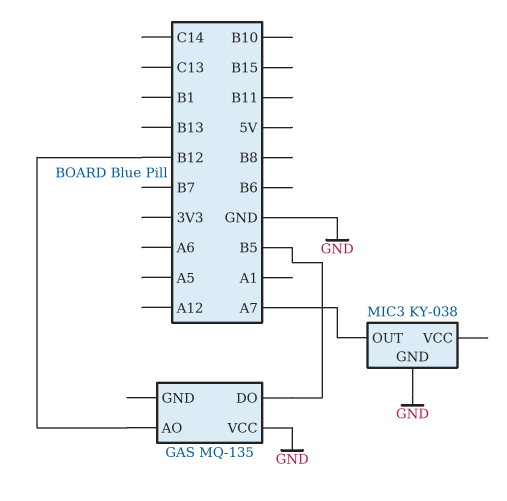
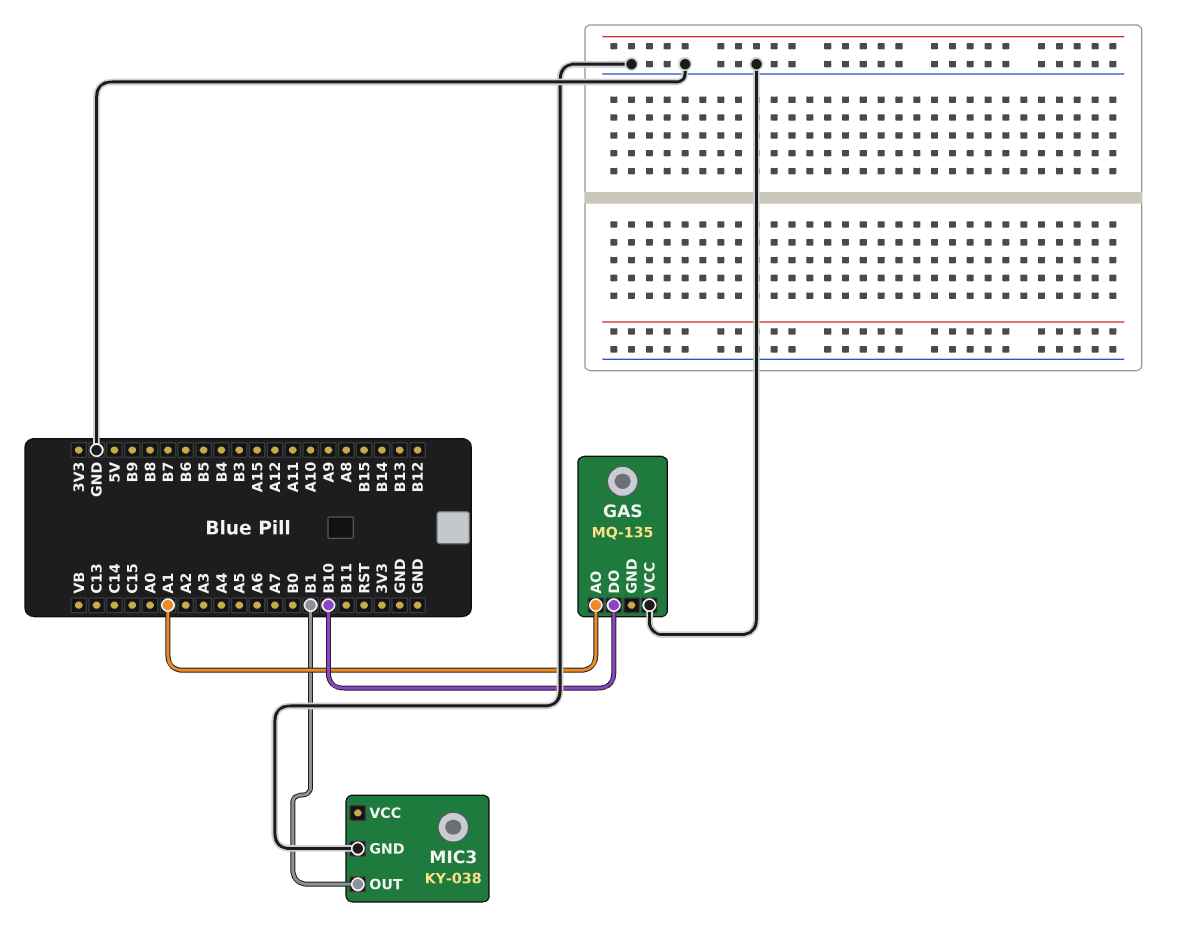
GAS pin AO: B12 -> A1
GAS pin DO: B5 -> B10
MIC3 pin OUT: A7 -> B1

